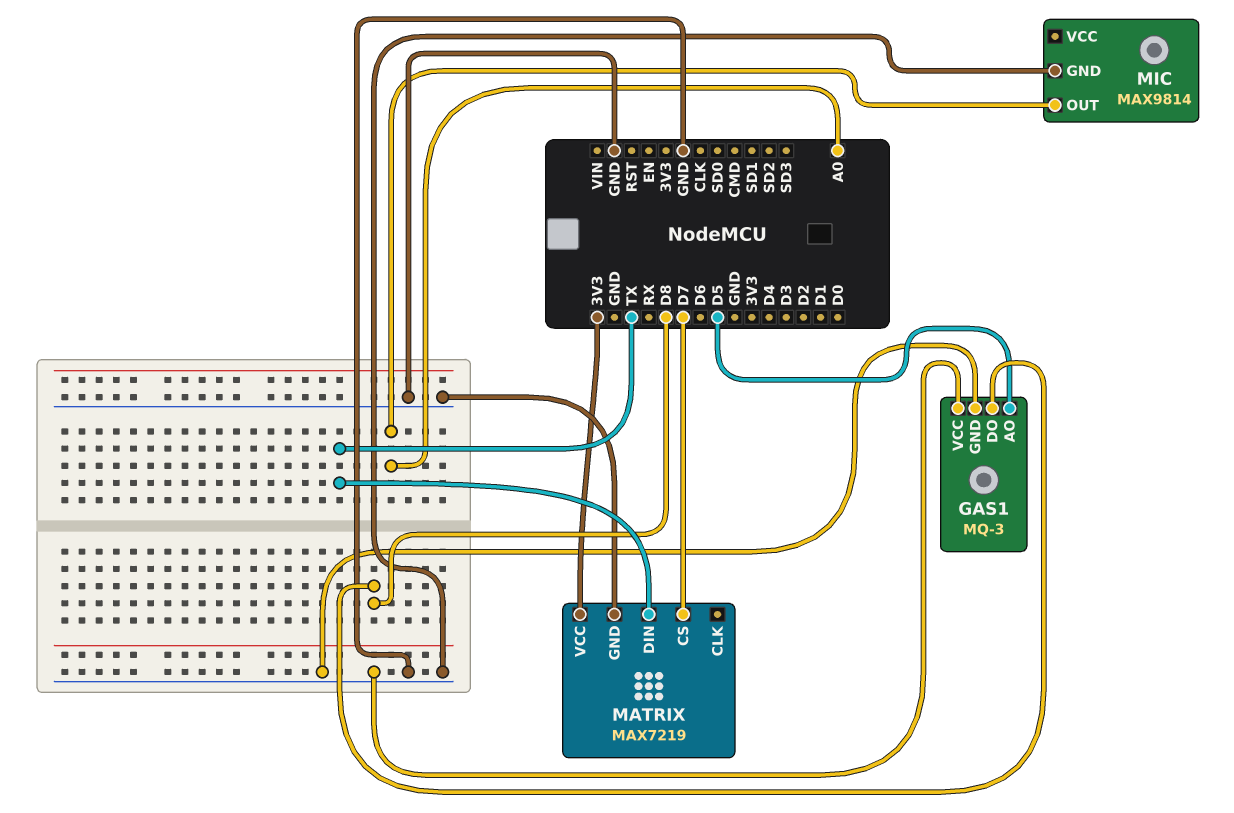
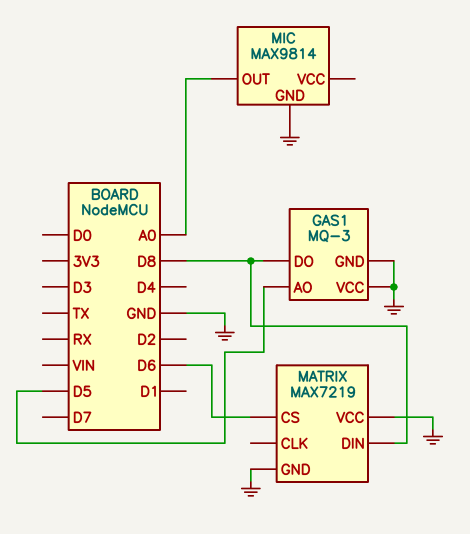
MATRIX pin CS: D7 -> D6
MATRIX pin DIN: TX -> D8
MATRIX pin VCC: 3V3 -> GND

